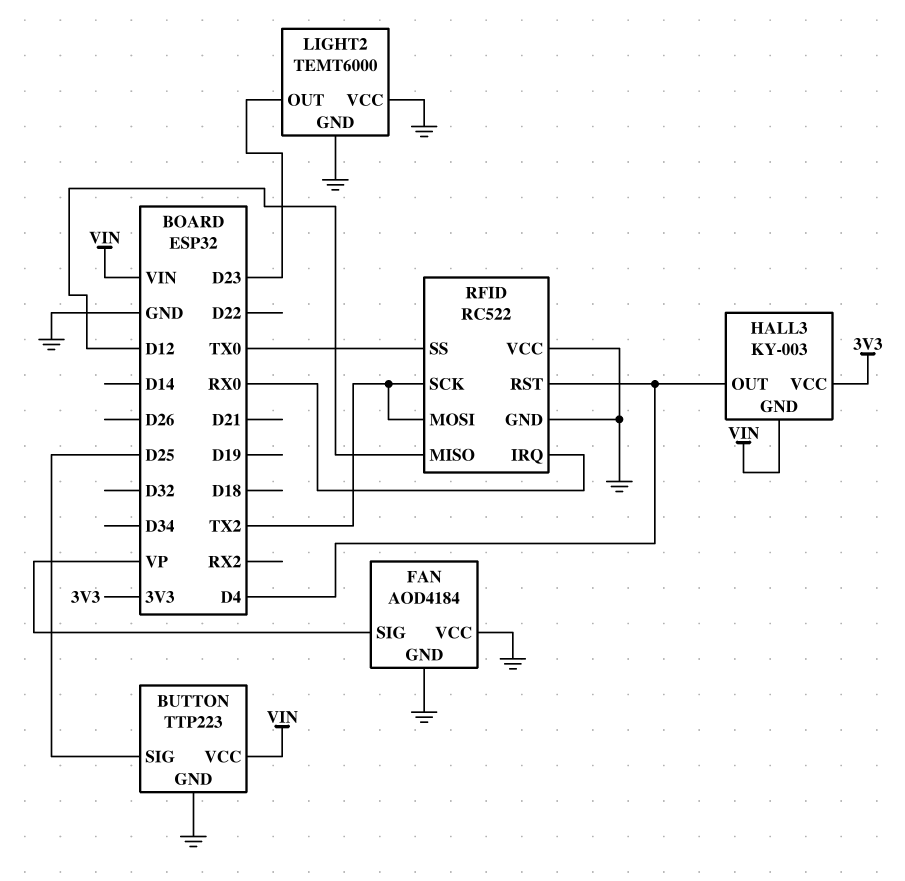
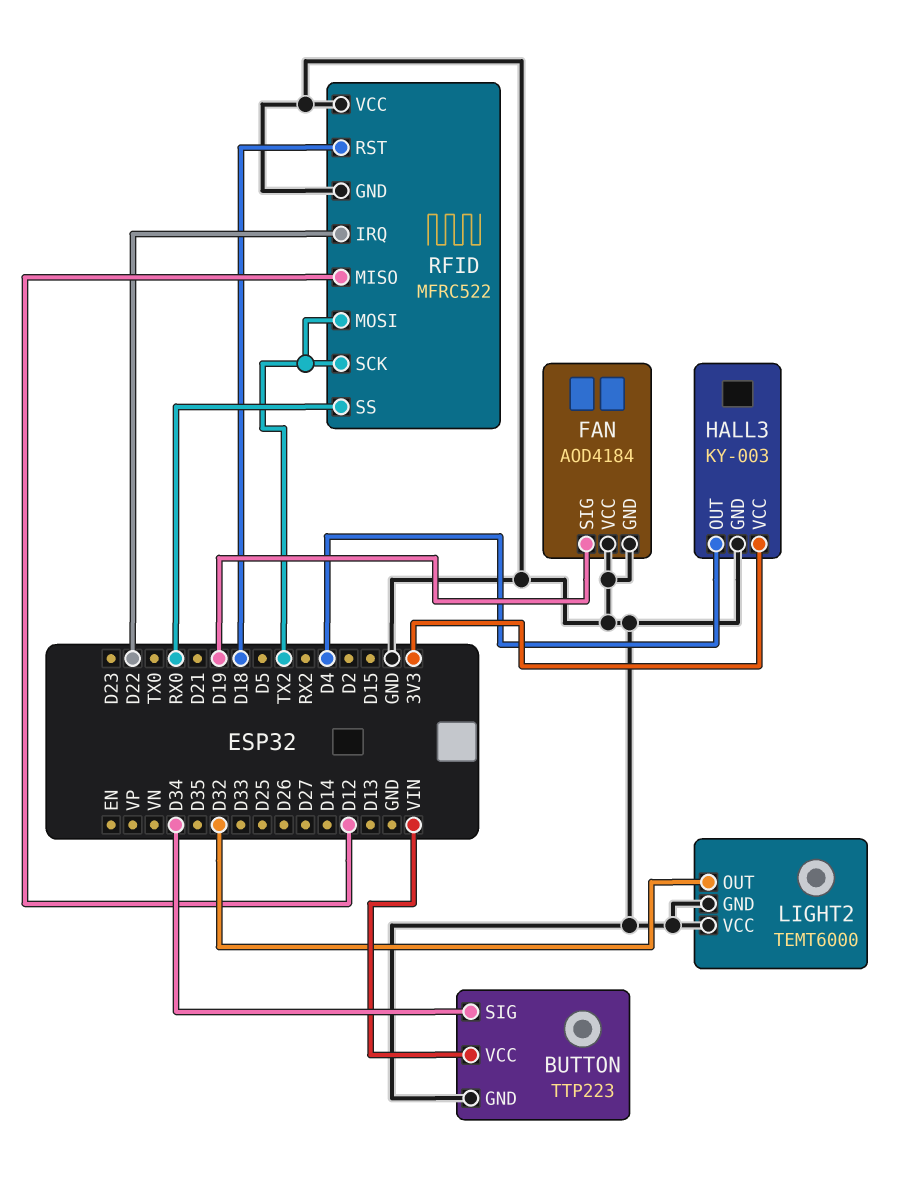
BUTTON pin SIG: D25 -> D34
FAN pin SIG: VP -> D19
HALL3 pin GND: VIN -> GND
LIGHT2 pin OUT: D23 -> D32
RFID: RC522 -> MFRC522
RFID pin IRQ: RX0 -> D22
RFID pin RST: D4 -> D18
RFID pin SS: TX0 -> RX0

